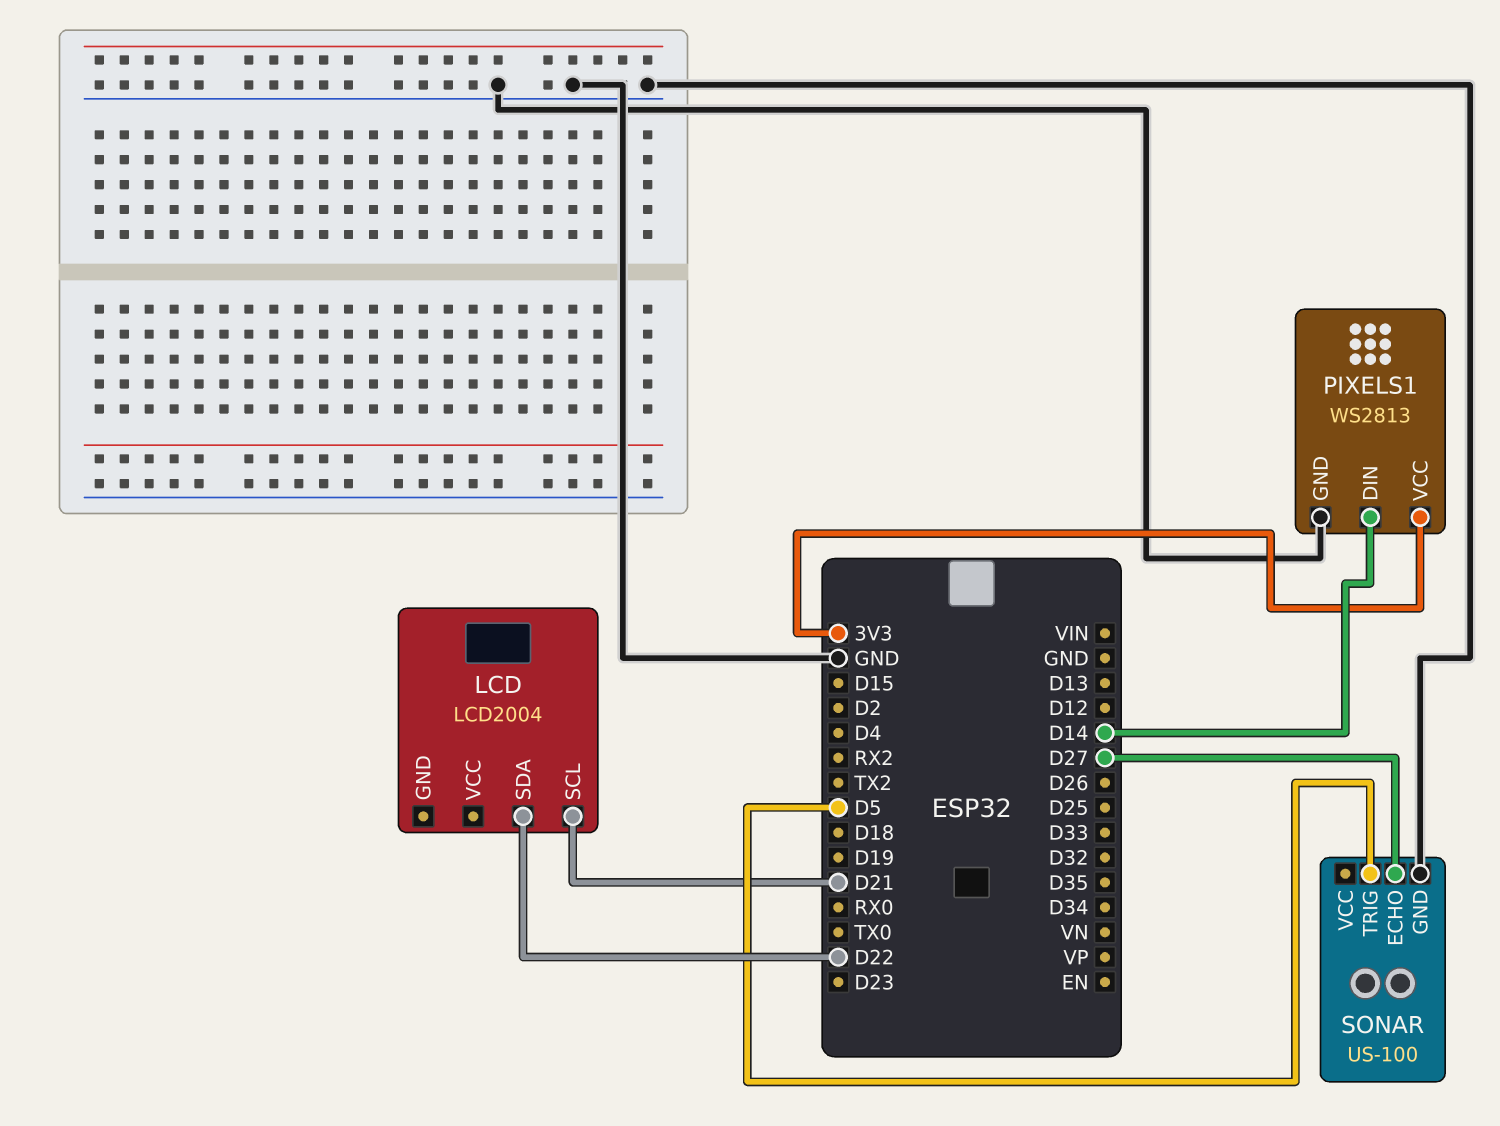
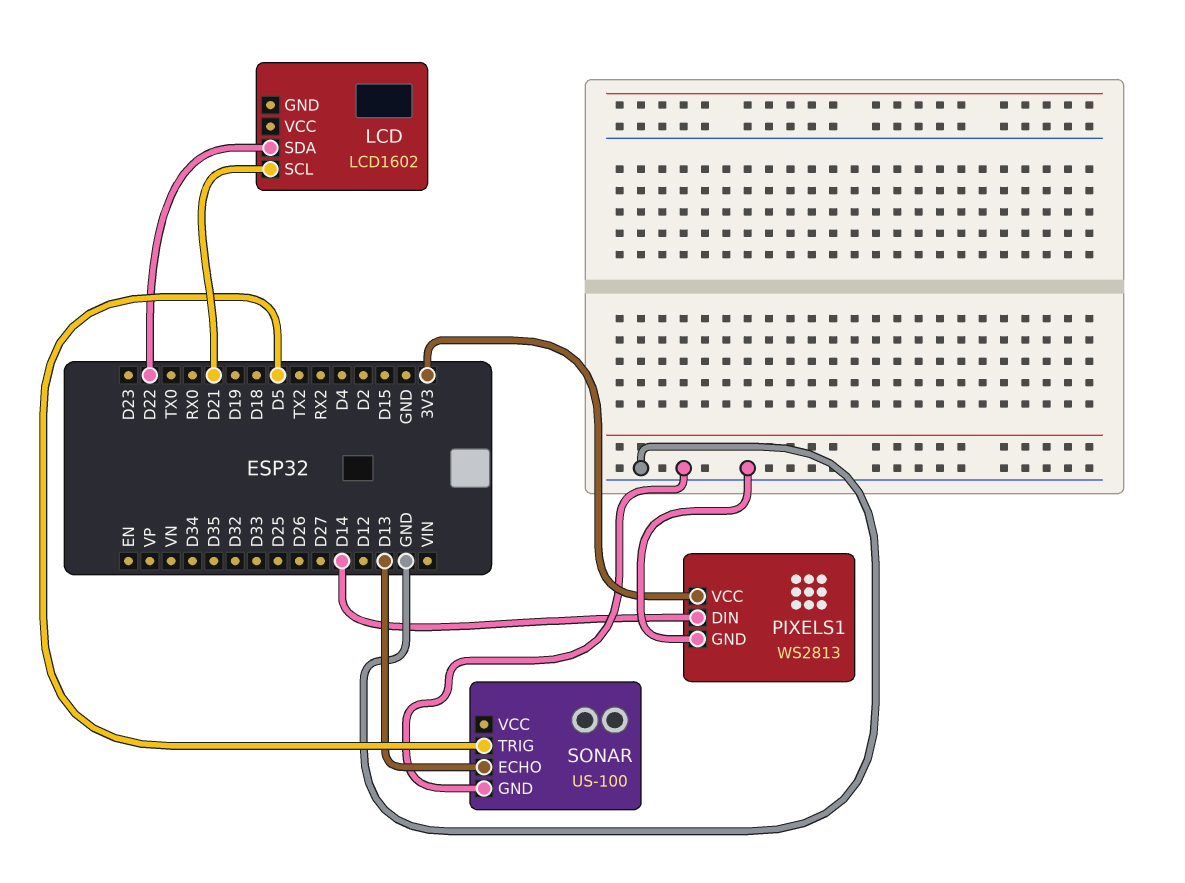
LCD: LCD2004 -> LCD1602
SONAR pin ECHO: D27 -> D13

